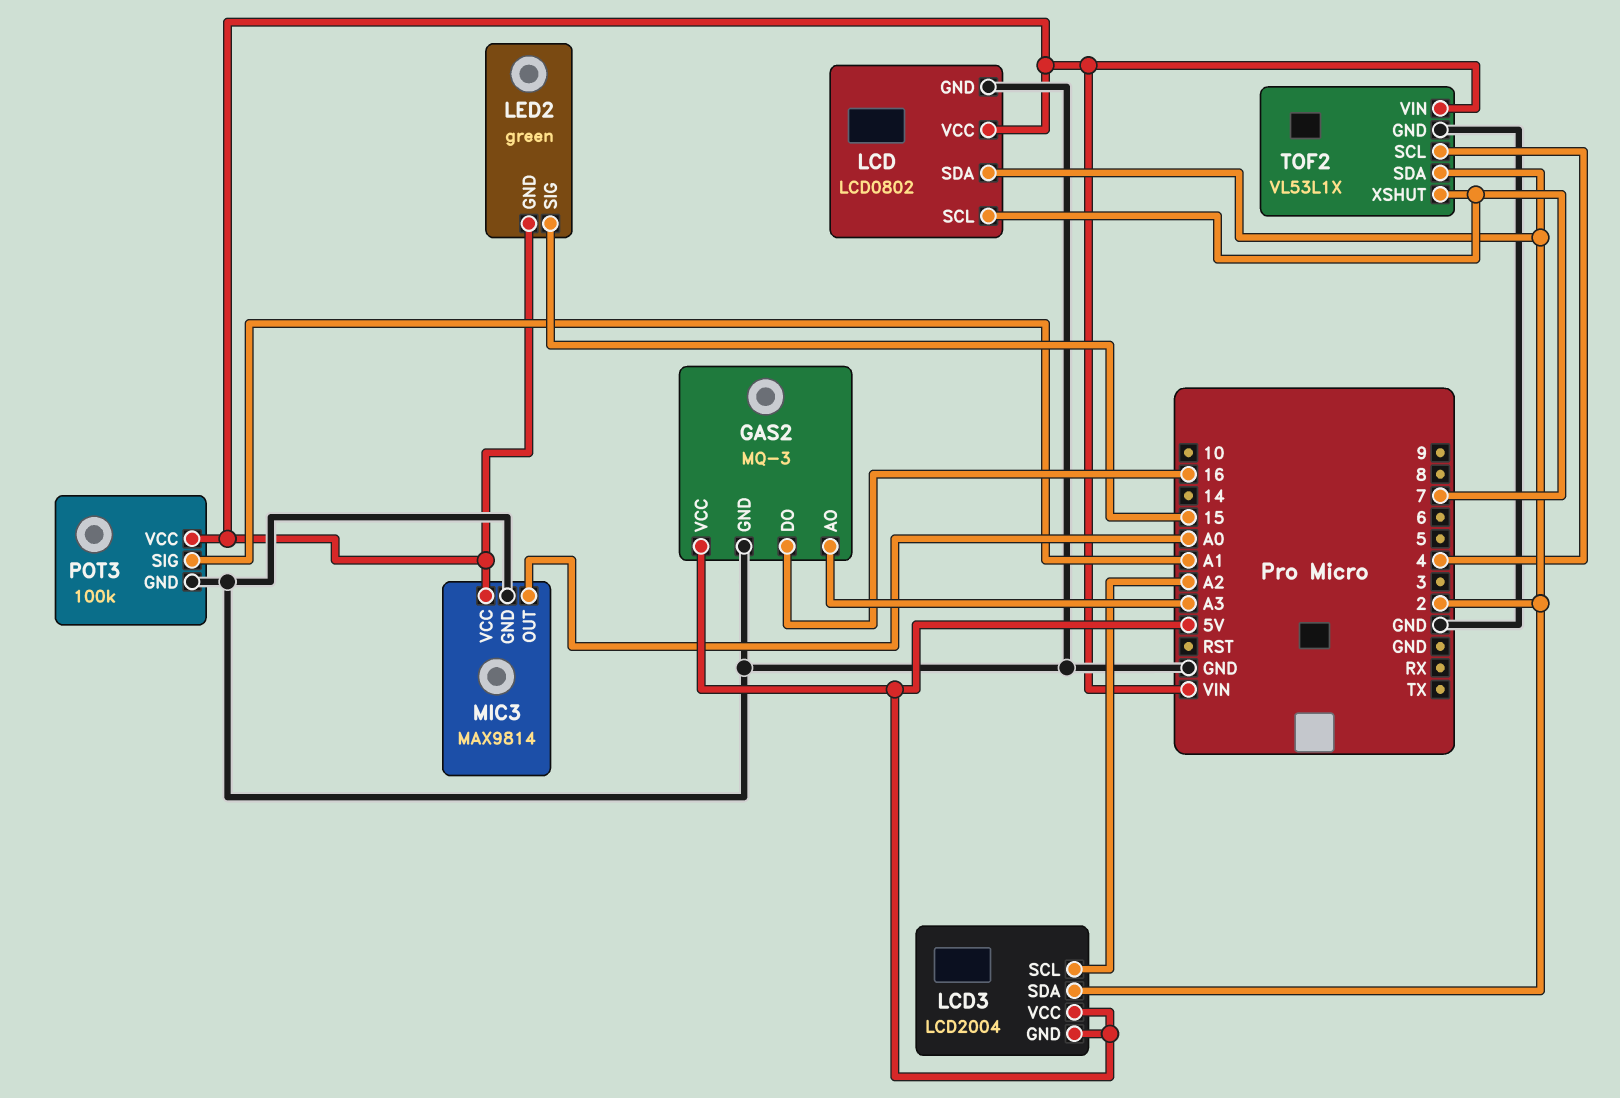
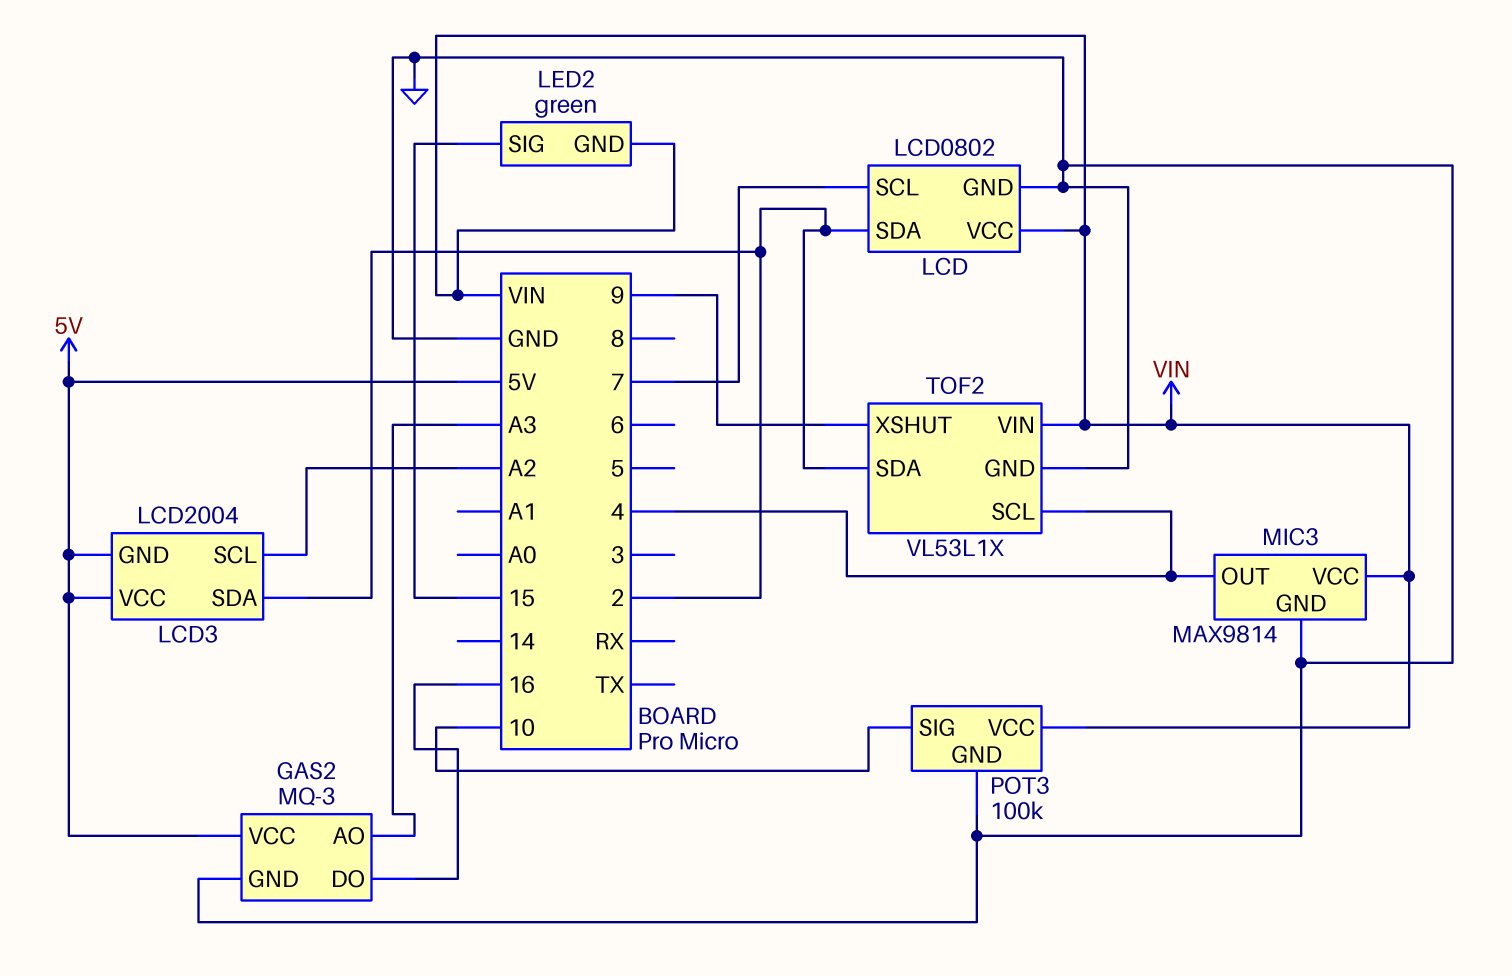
MIC3 pin OUT: A0 -> 4
POT3 pin SIG: A1 -> 10
TOF2 pin XSHUT: 7 -> 9

